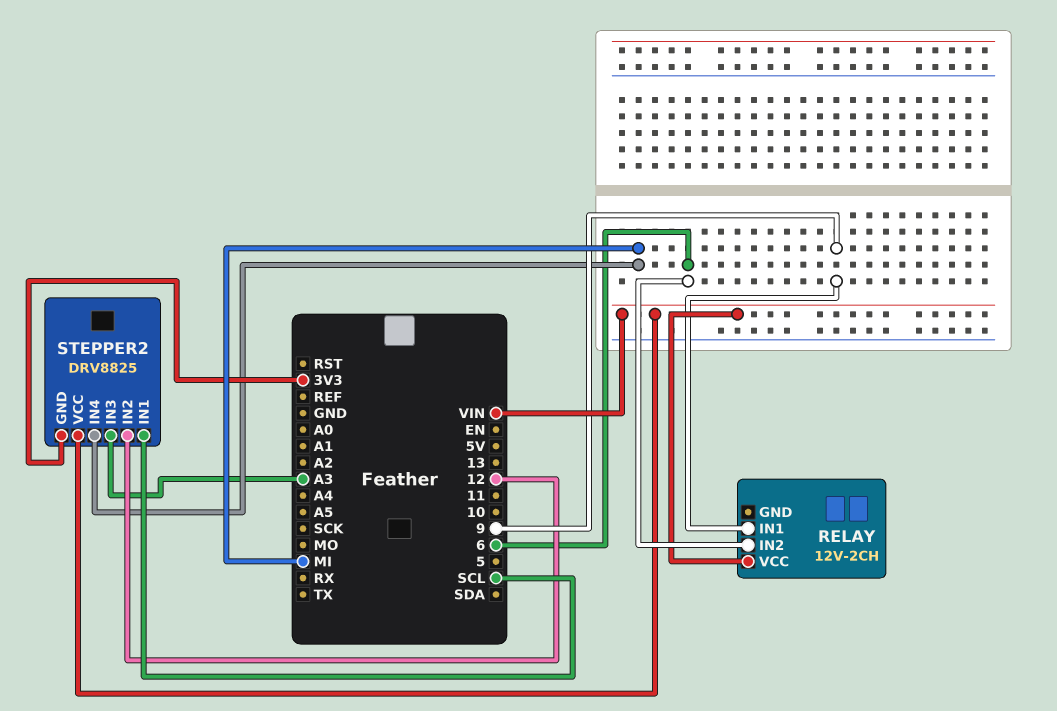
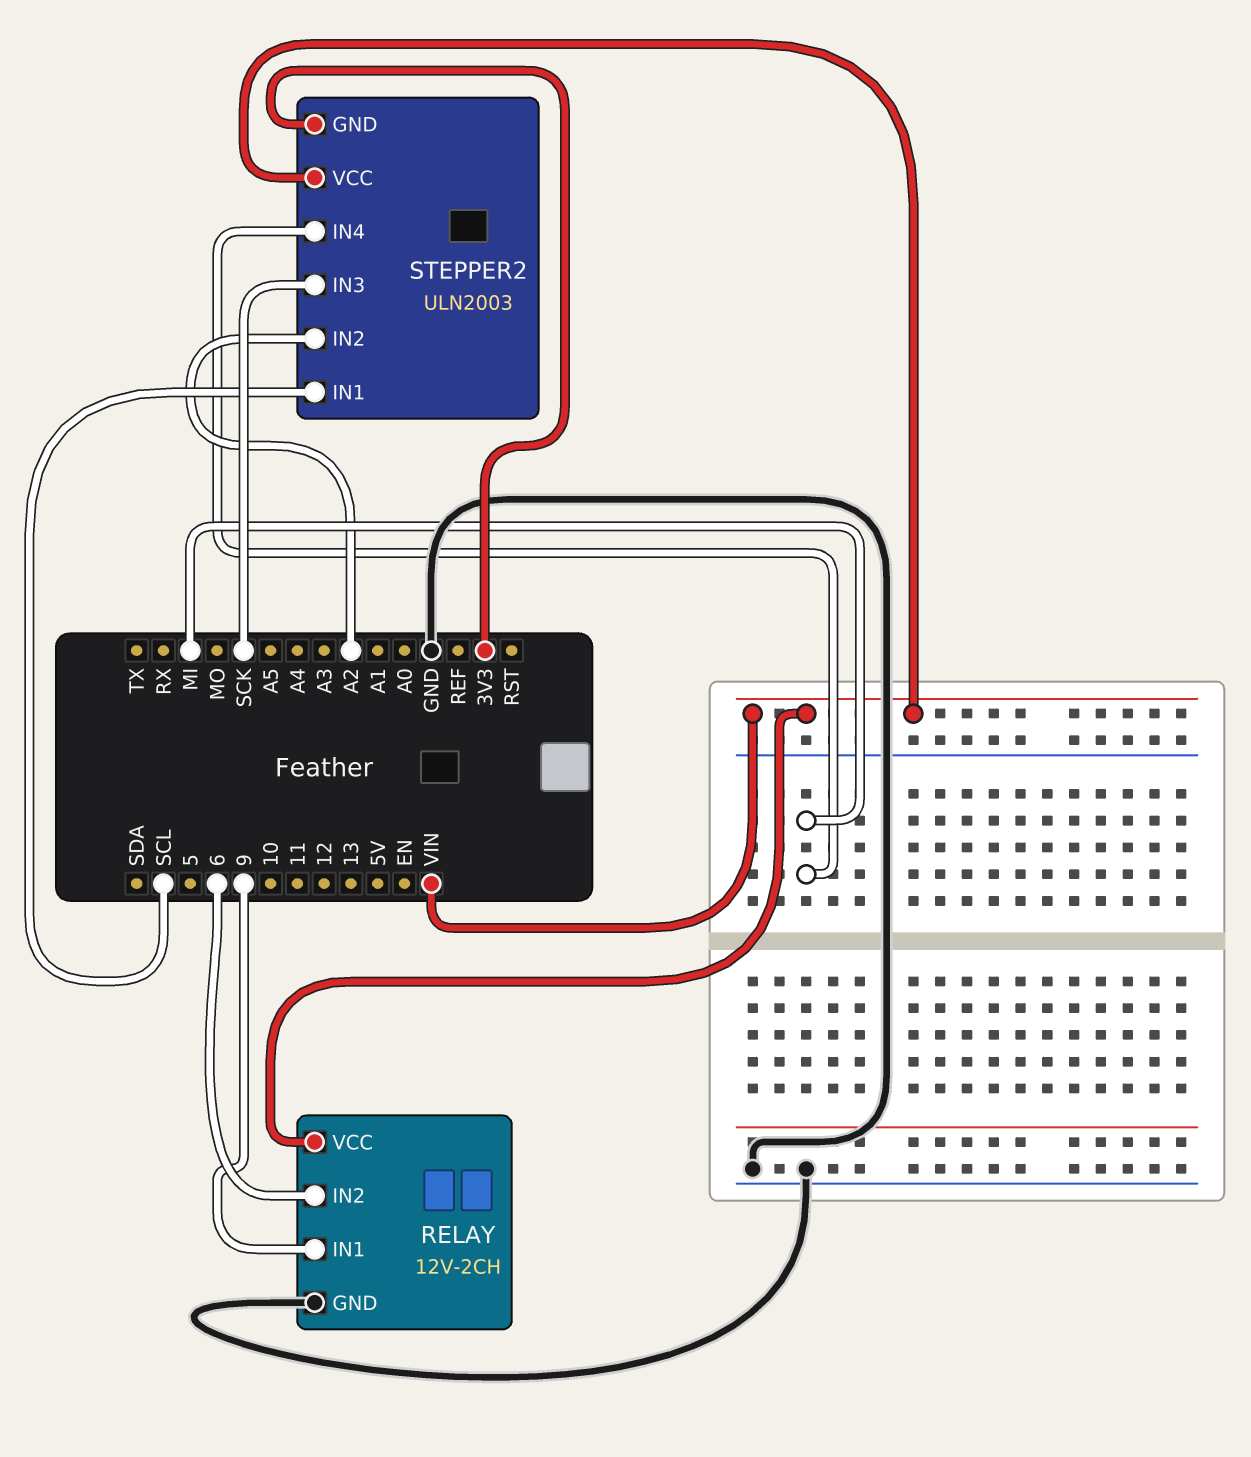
RELAY pin GND: none -> GND
STEPPER2: DRV8825 -> ULN2003
STEPPER2 pin IN2: 12 -> A2
STEPPER2 pin IN3: A3 -> SCK

